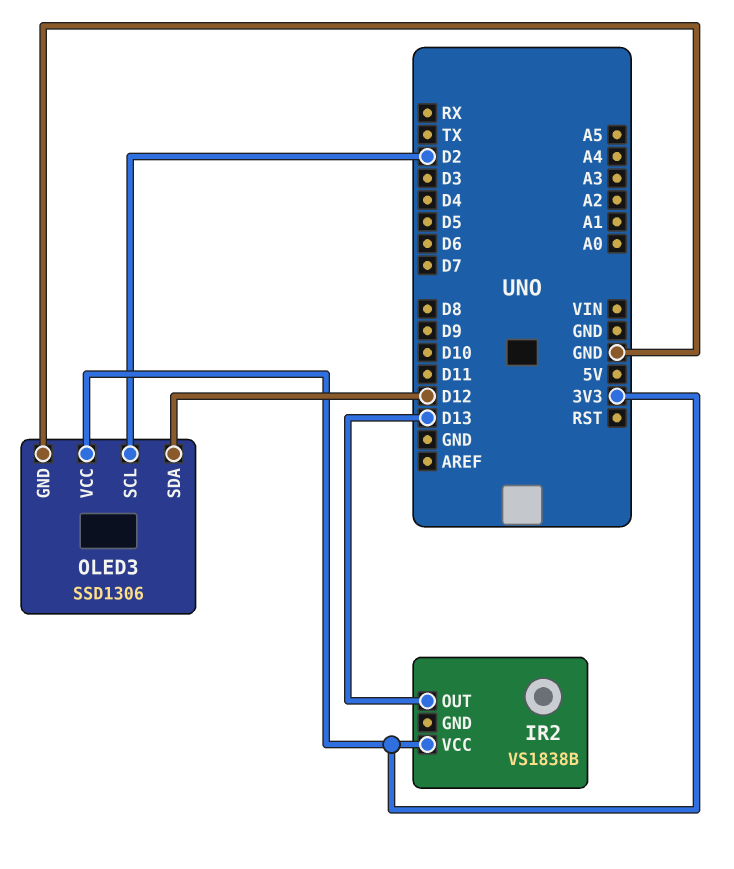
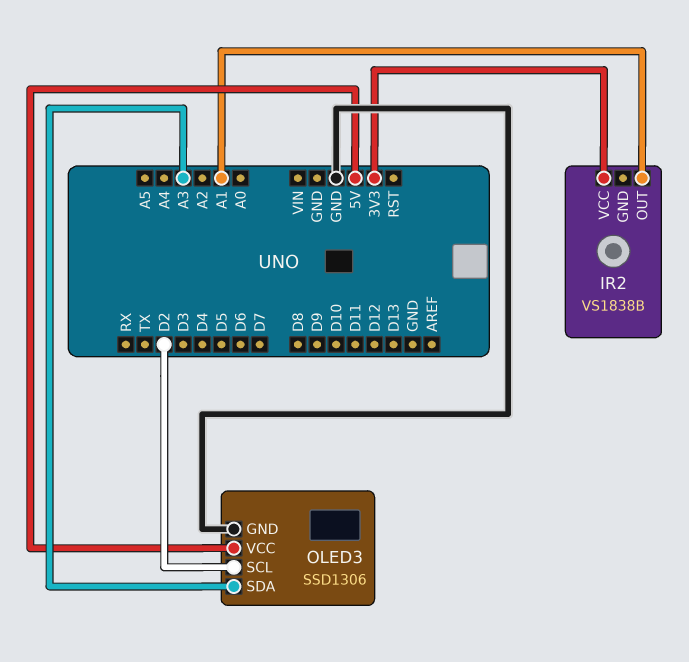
IR2 pin OUT: D13 -> A1
OLED3 pin SDA: D12 -> A3
OLED3 pin VCC: 3V3 -> 5V

